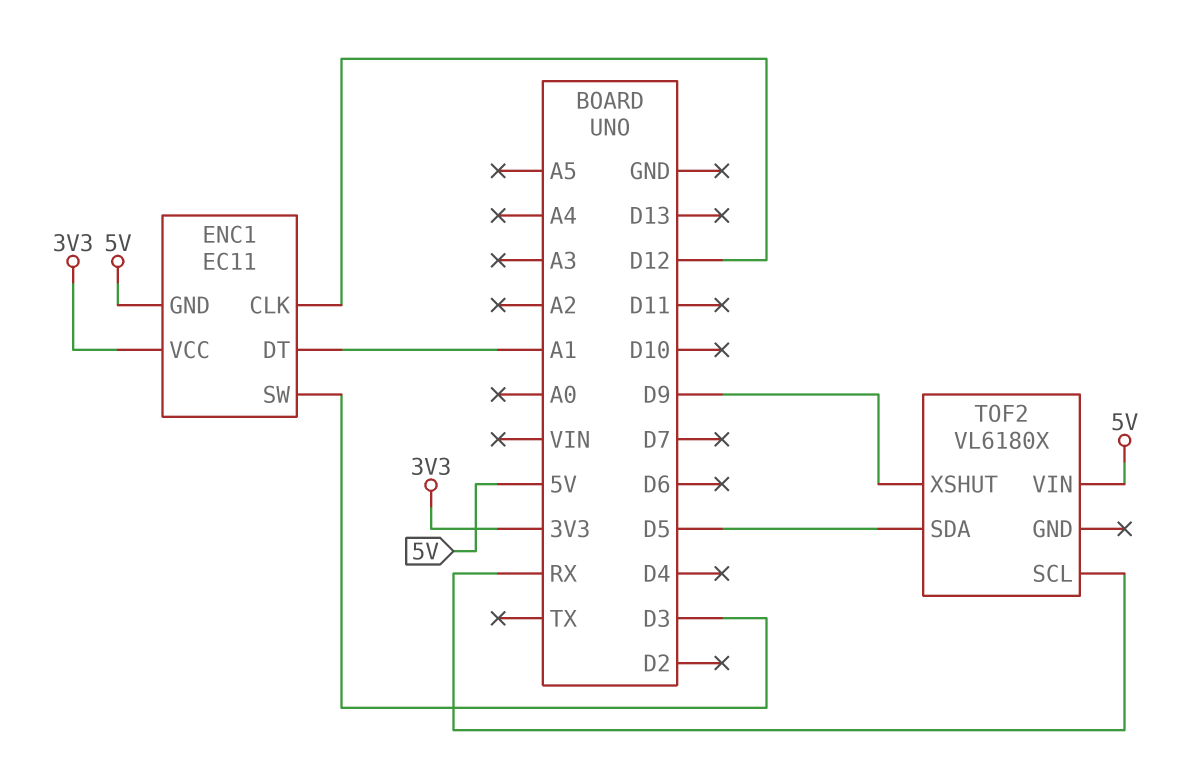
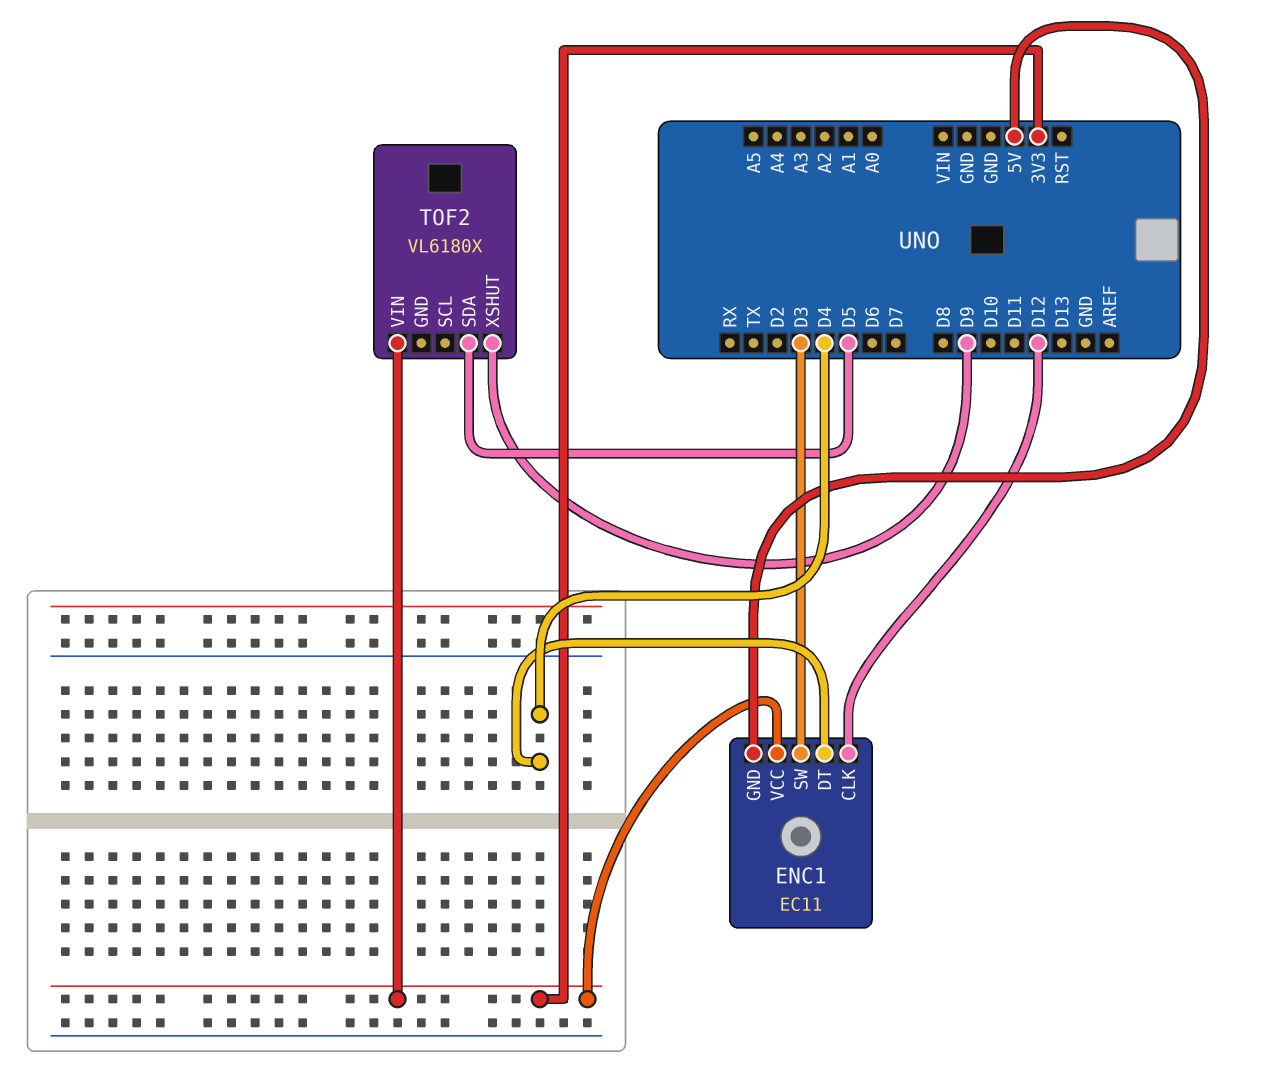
ENC1 pin DT: A1 -> D4
TOF2 pin SCL: RX -> none
TOF2 pin VIN: 5V -> 3V3

